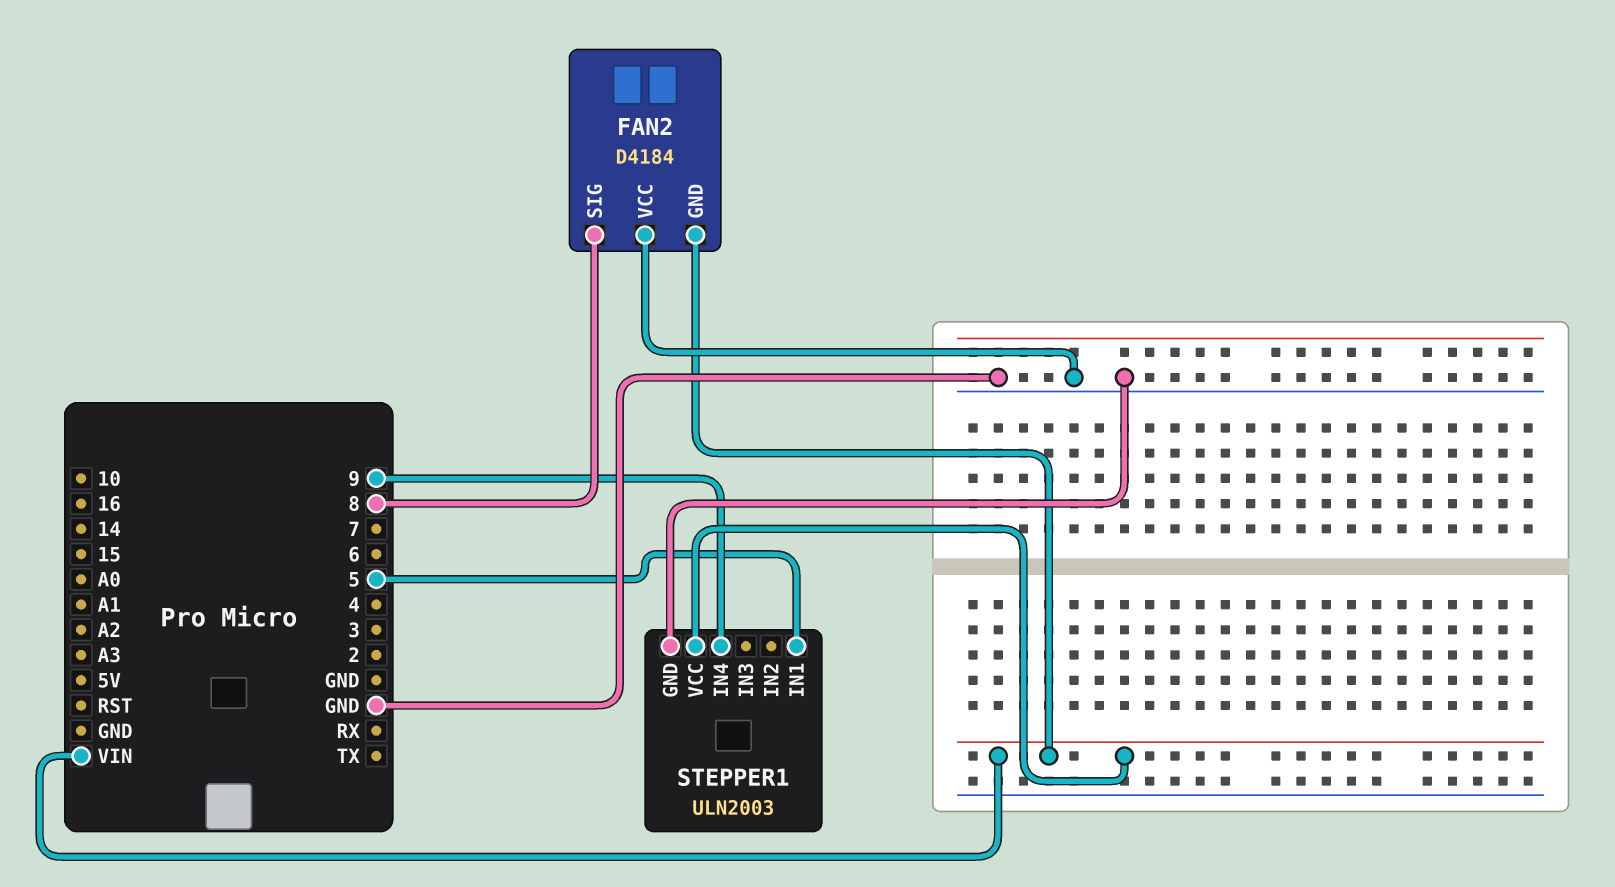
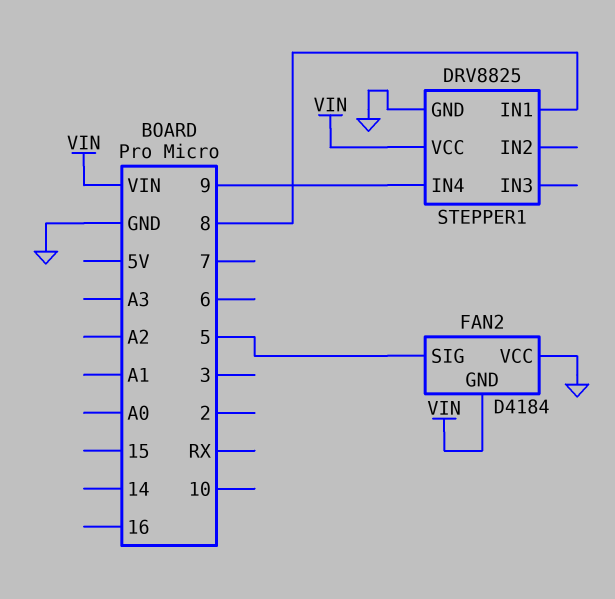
FAN2 pin SIG: 8 -> 5
STEPPER1: ULN2003 -> DRV8825
STEPPER1 pin IN1: 5 -> 8

